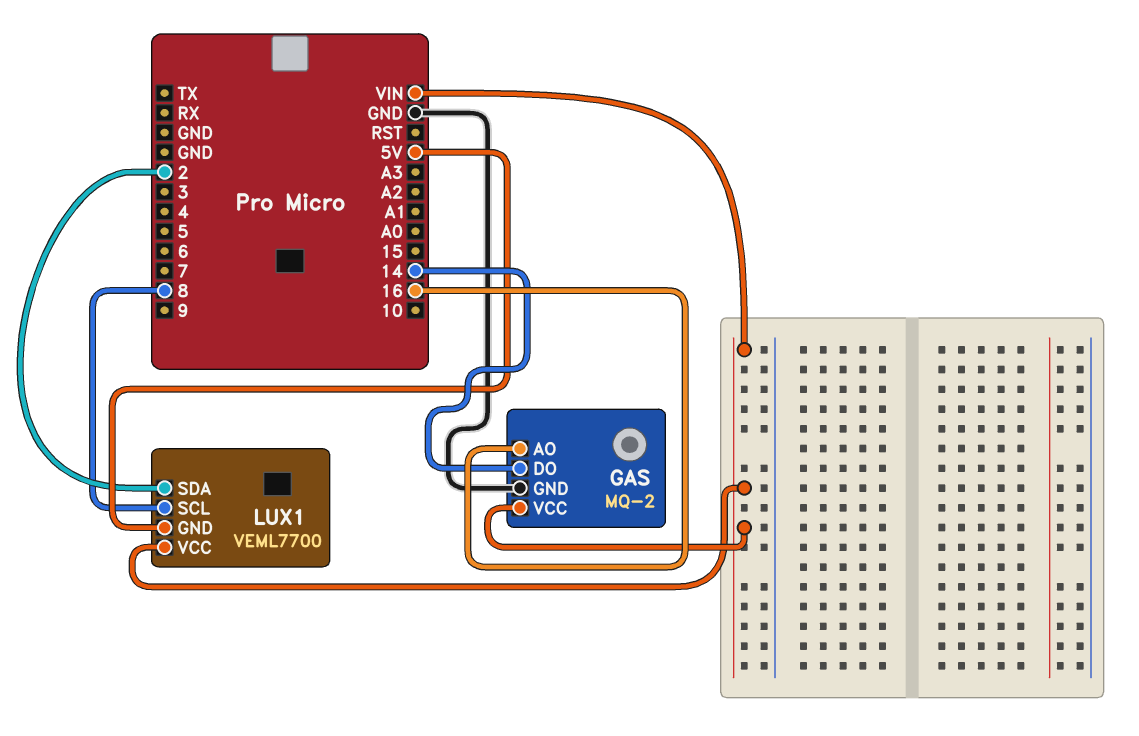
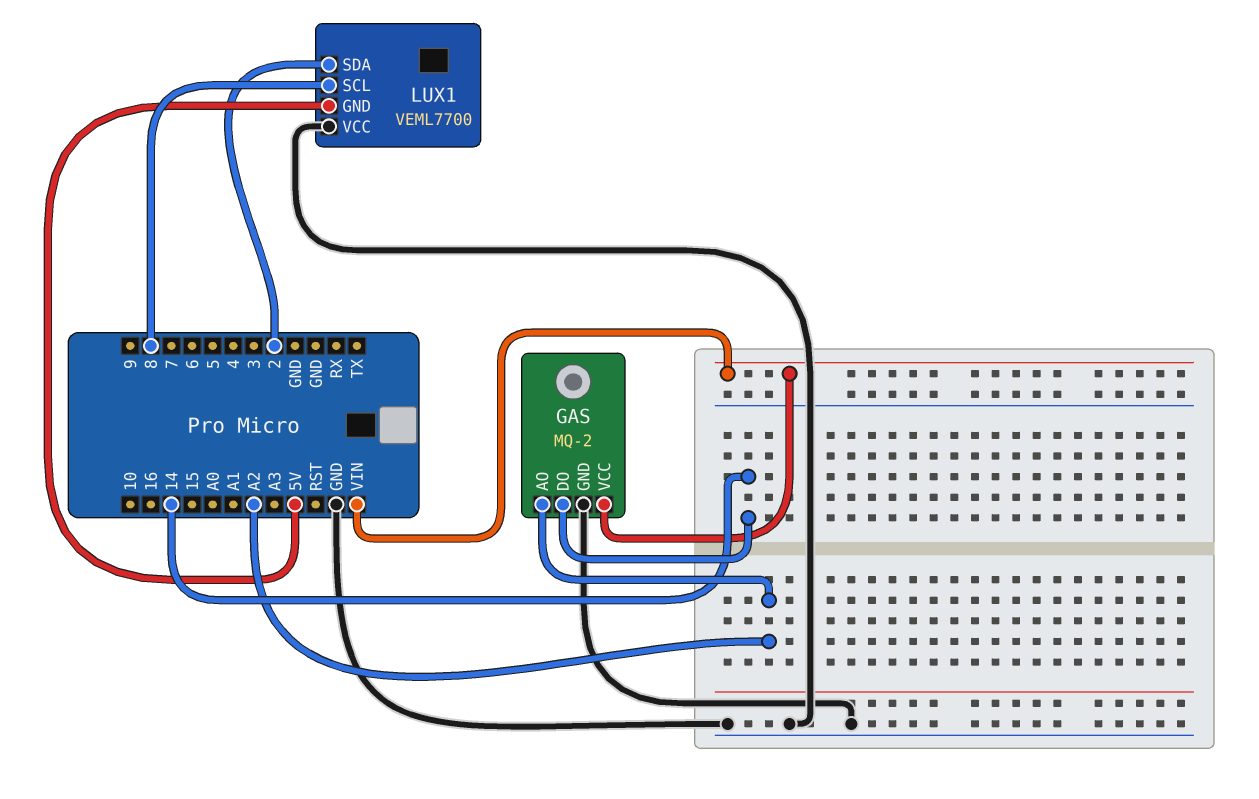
GAS pin AO: 16 -> A2
LUX1 pin VCC: VIN -> GND

